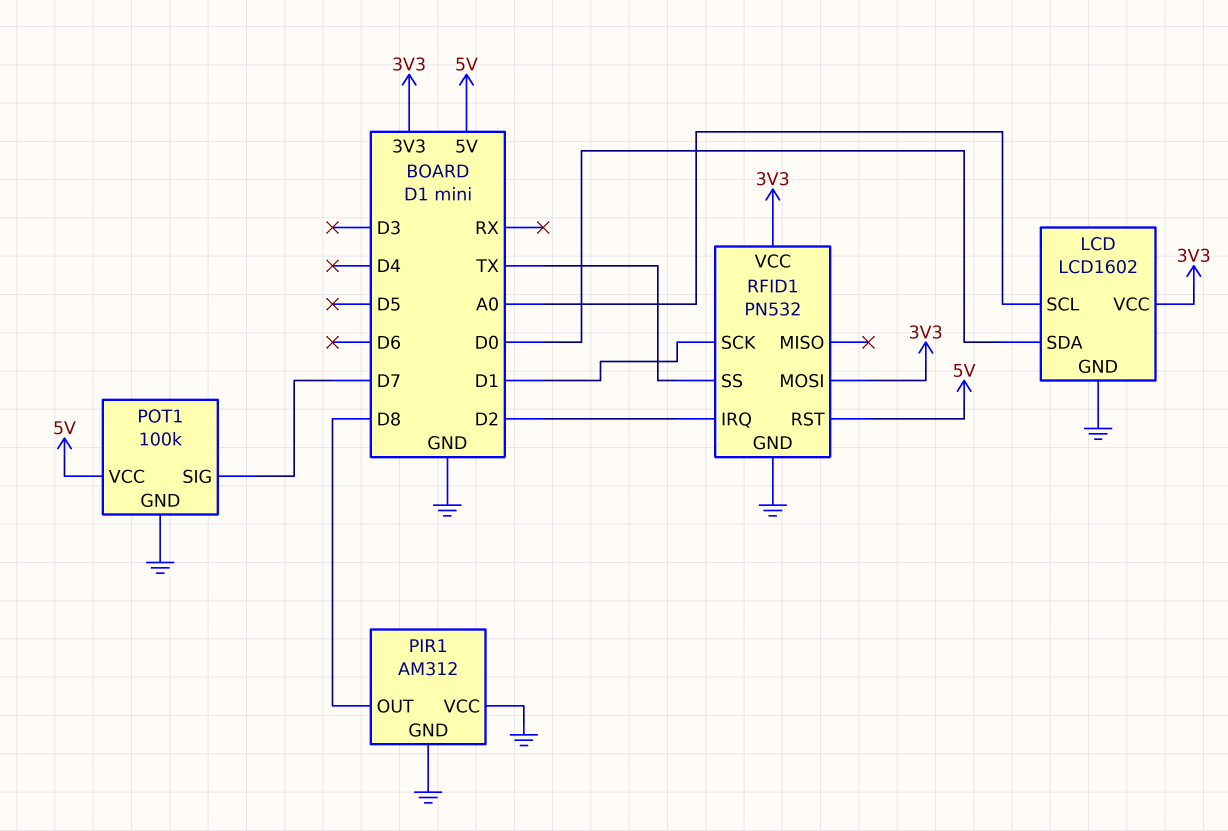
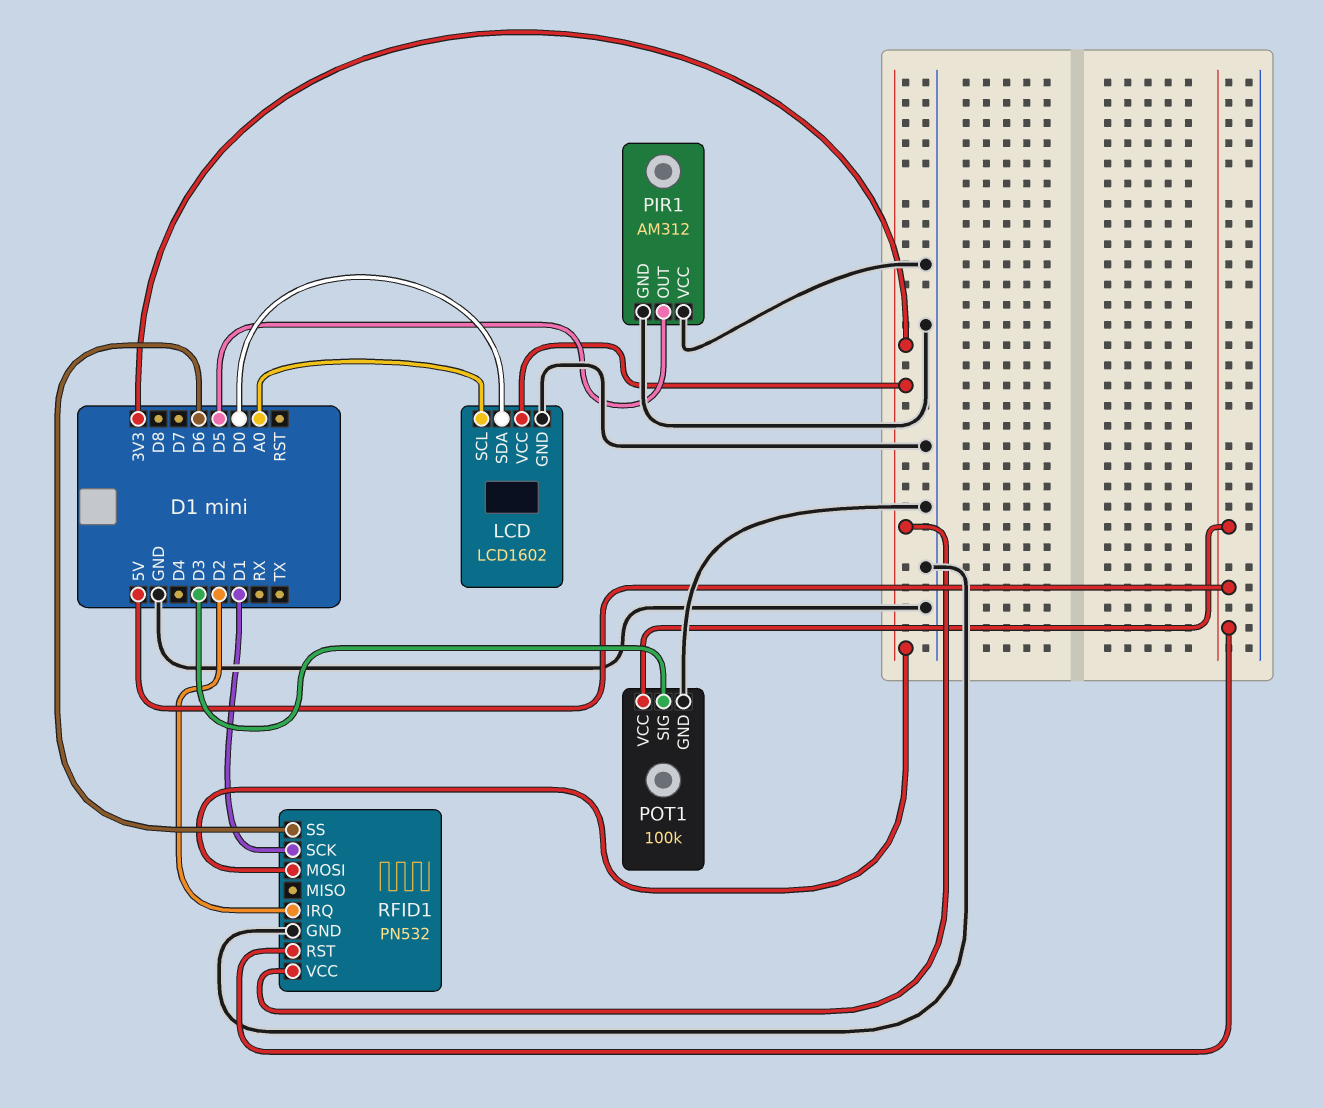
PIR1 pin OUT: D8 -> D5
POT1 pin SIG: D7 -> D3
RFID1 pin SS: TX -> D6

